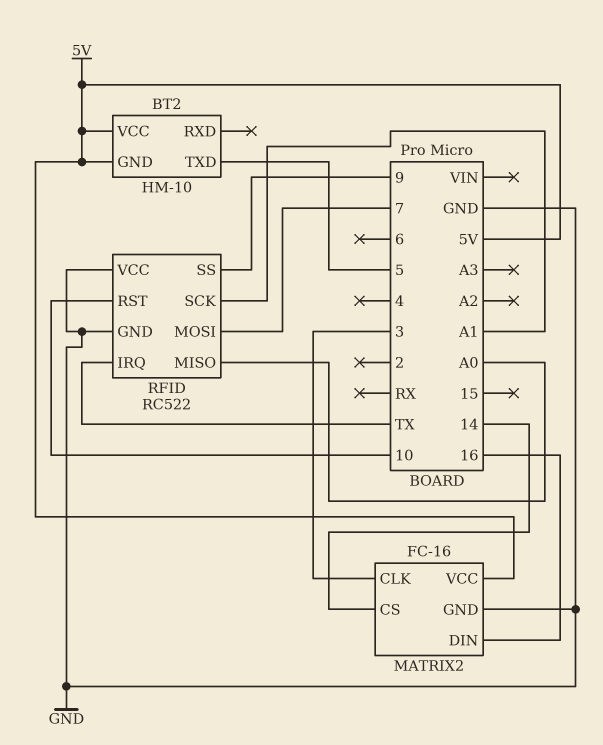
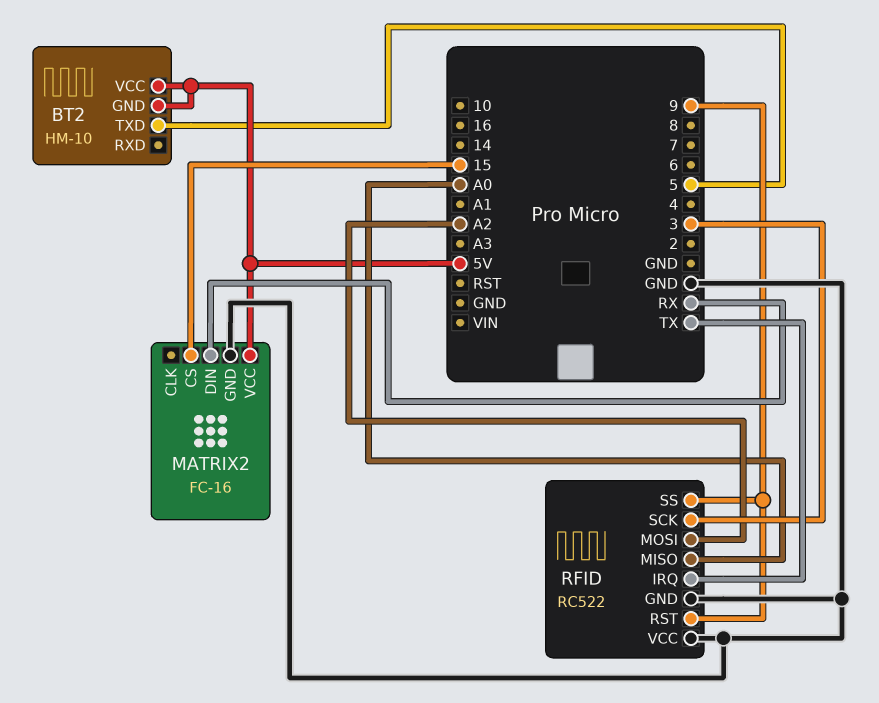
MATRIX2 pin CLK: 3 -> none
MATRIX2 pin CS: 14 -> 15
MATRIX2 pin DIN: 16 -> RX
RFID pin MOSI: 7 -> A2
RFID pin RST: 10 -> 9
RFID pin SCK: A1 -> 3

